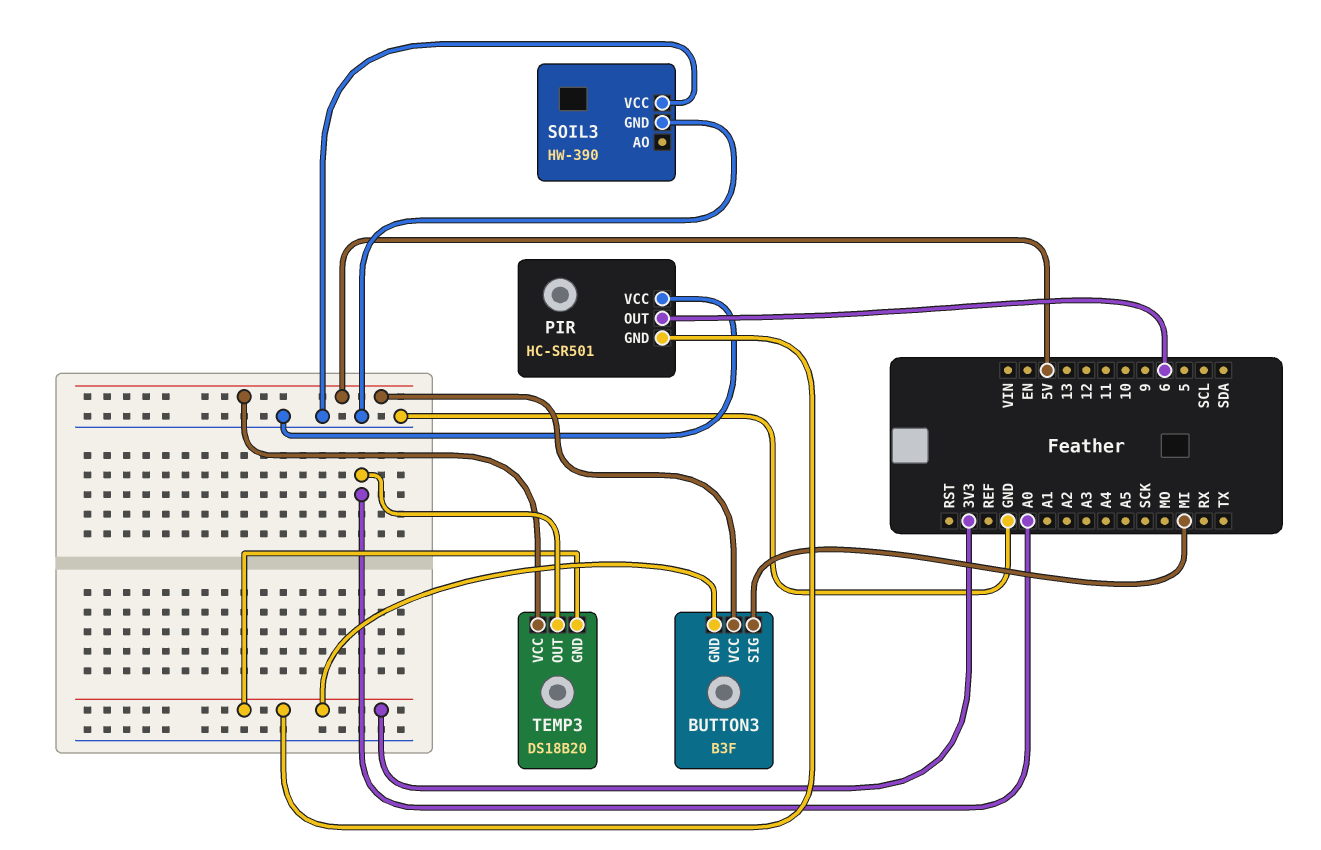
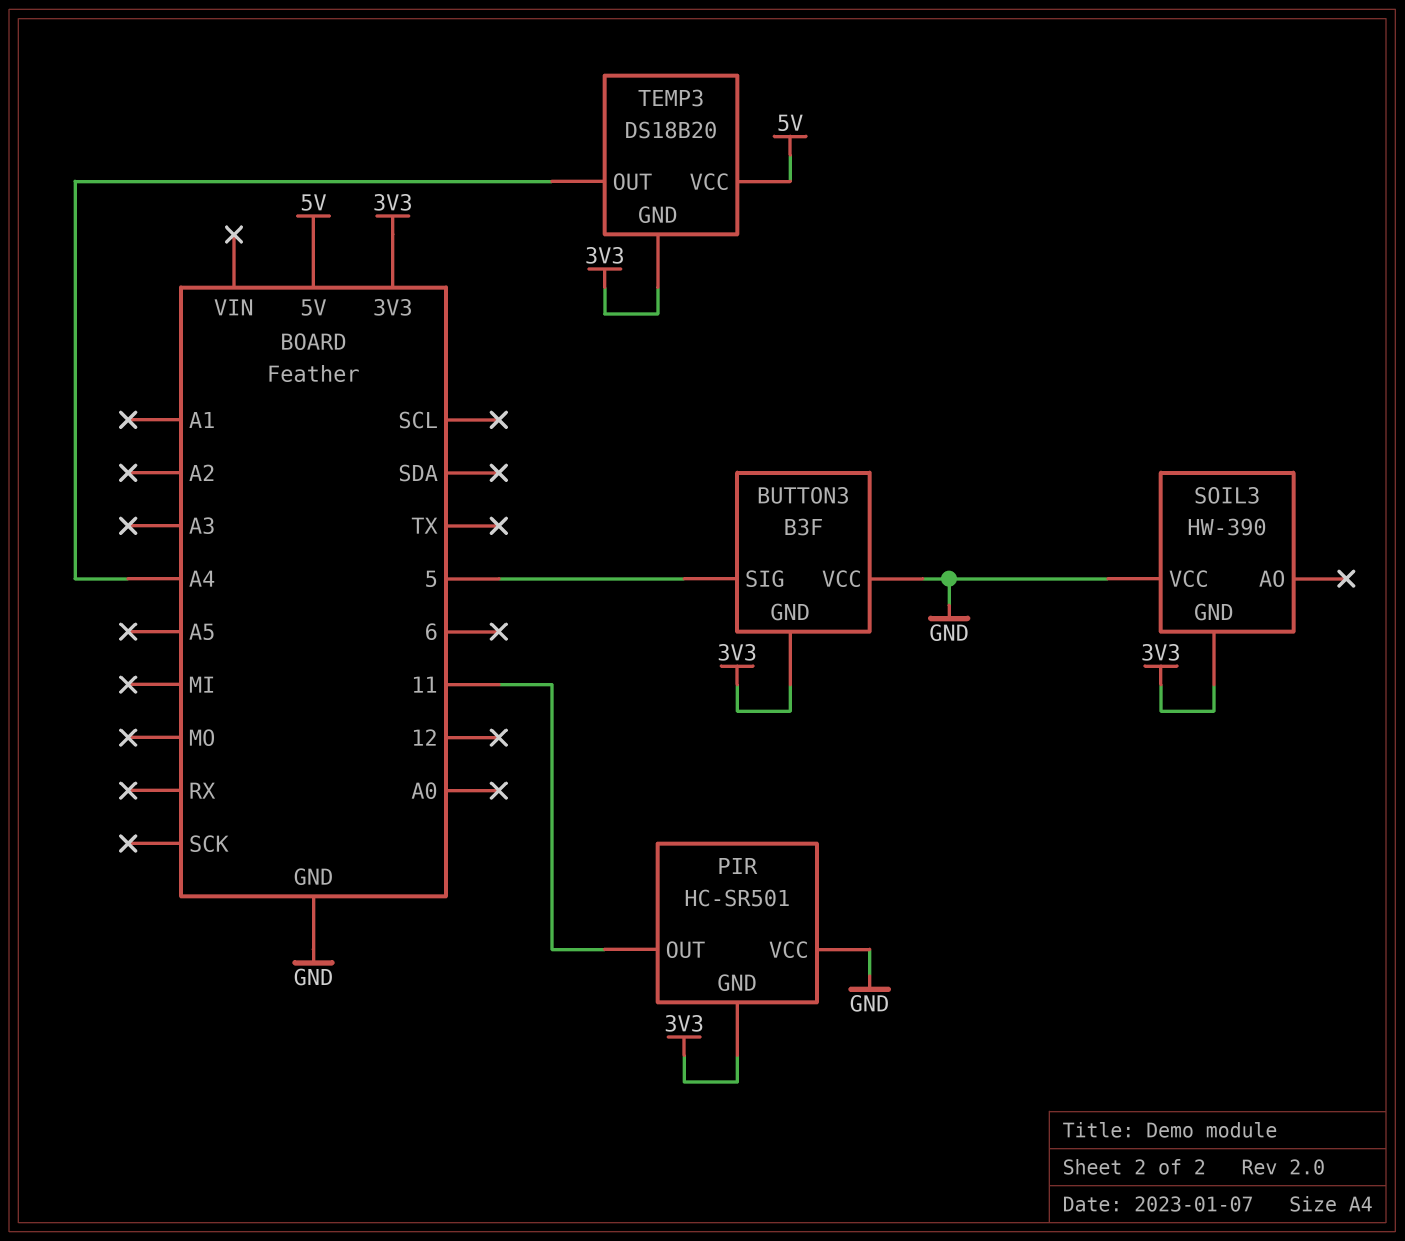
BUTTON3 pin SIG: MI -> 5
BUTTON3 pin VCC: 5V -> GND
PIR pin OUT: 6 -> 11
SOIL3 pin GND: GND -> 3V3
TEMP3 pin OUT: A0 -> A4

